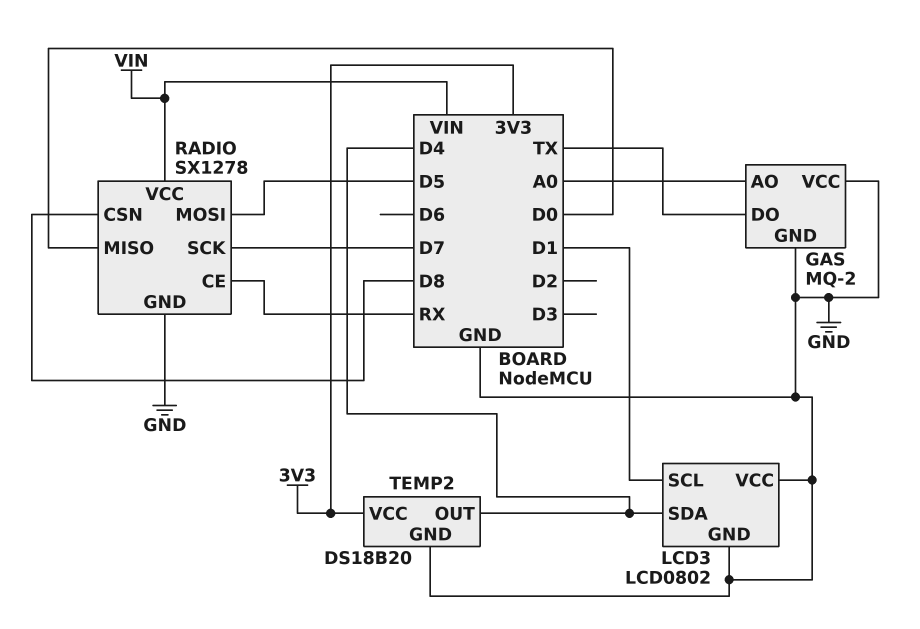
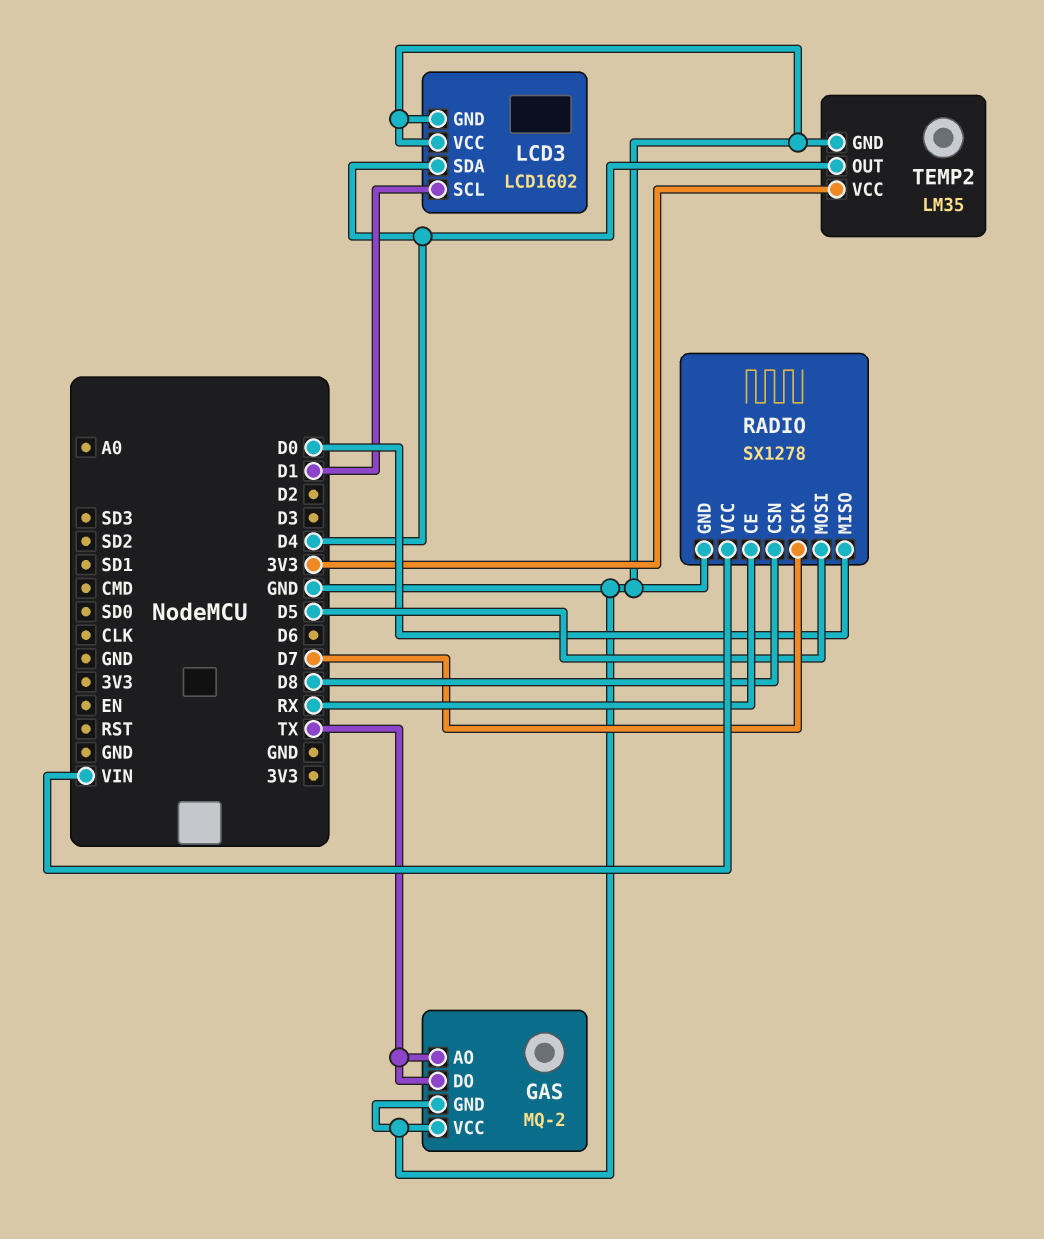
GAS pin AO: A0 -> TX
LCD3: LCD0802 -> LCD1602
TEMP2: DS18B20 -> LM35

